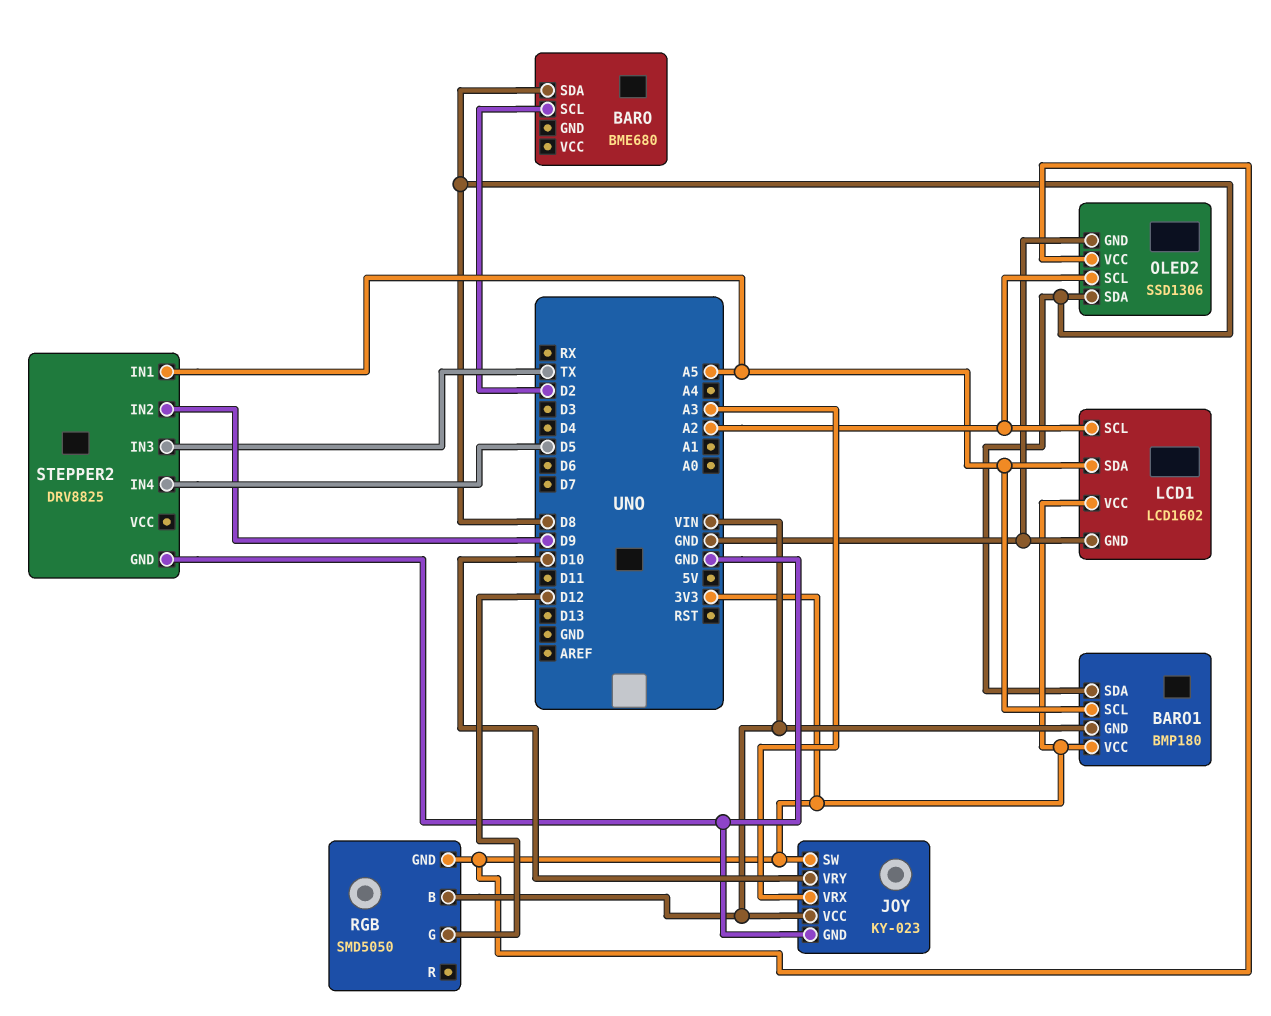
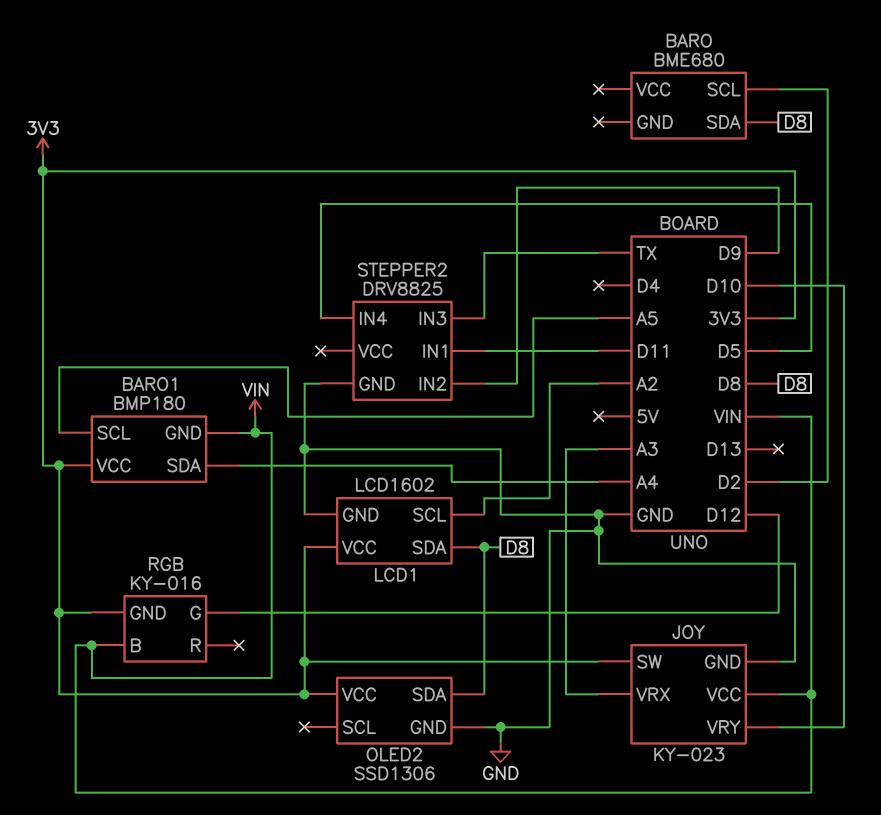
BARO1 pin SDA: D8 -> A4
LCD1 pin SDA: A5 -> D8
OLED2 pin SCL: A2 -> none
RGB: SMD5050 -> KY-016
STEPPER2 pin IN1: A5 -> D11

